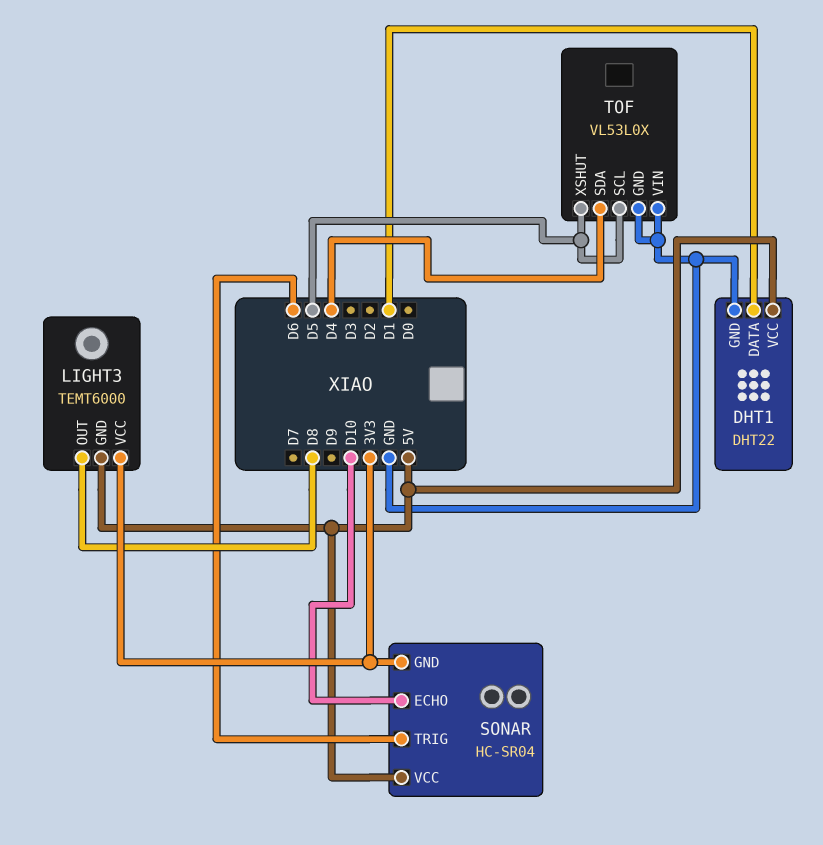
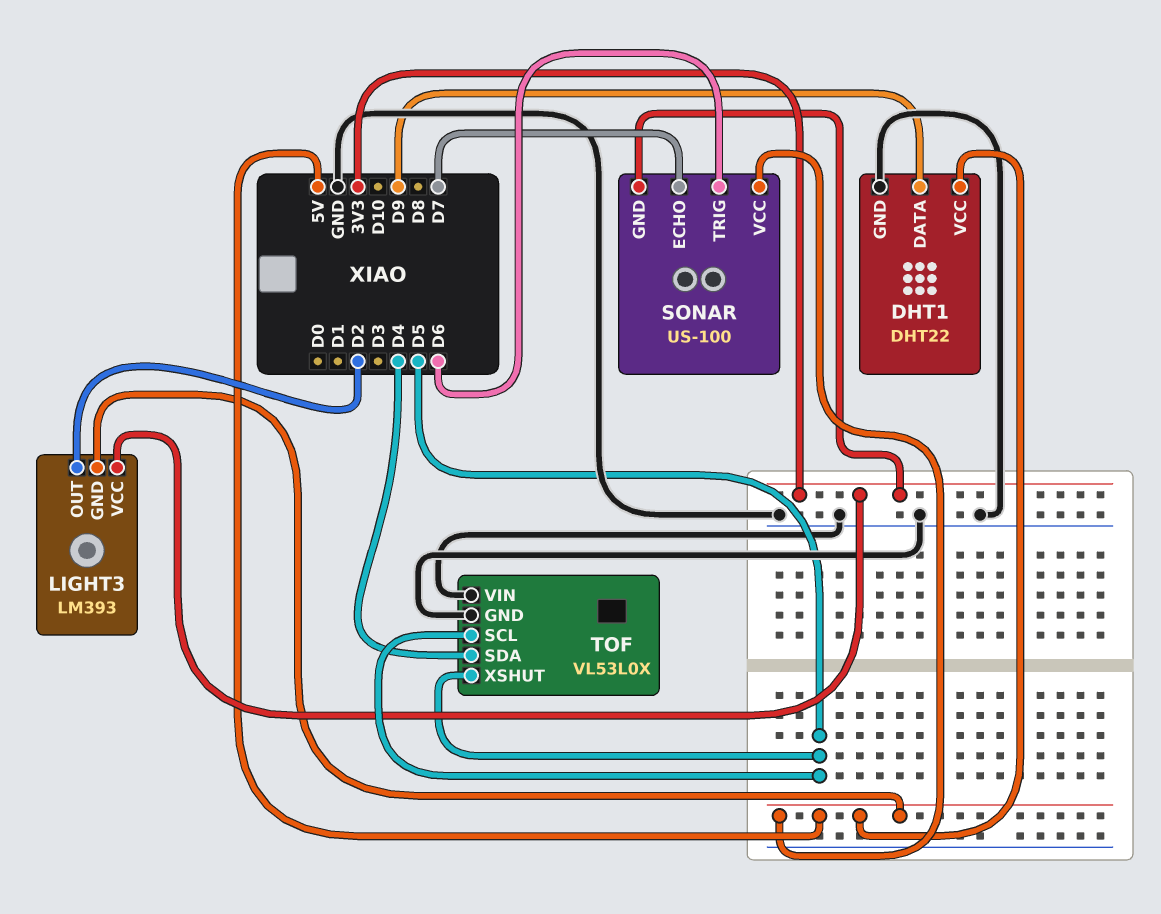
DHT1 pin DATA: D1 -> D9
LIGHT3: TEMT6000 -> LM393
LIGHT3 pin OUT: D8 -> D2
SONAR: HC-SR04 -> US-100
SONAR pin ECHO: D10 -> D7

